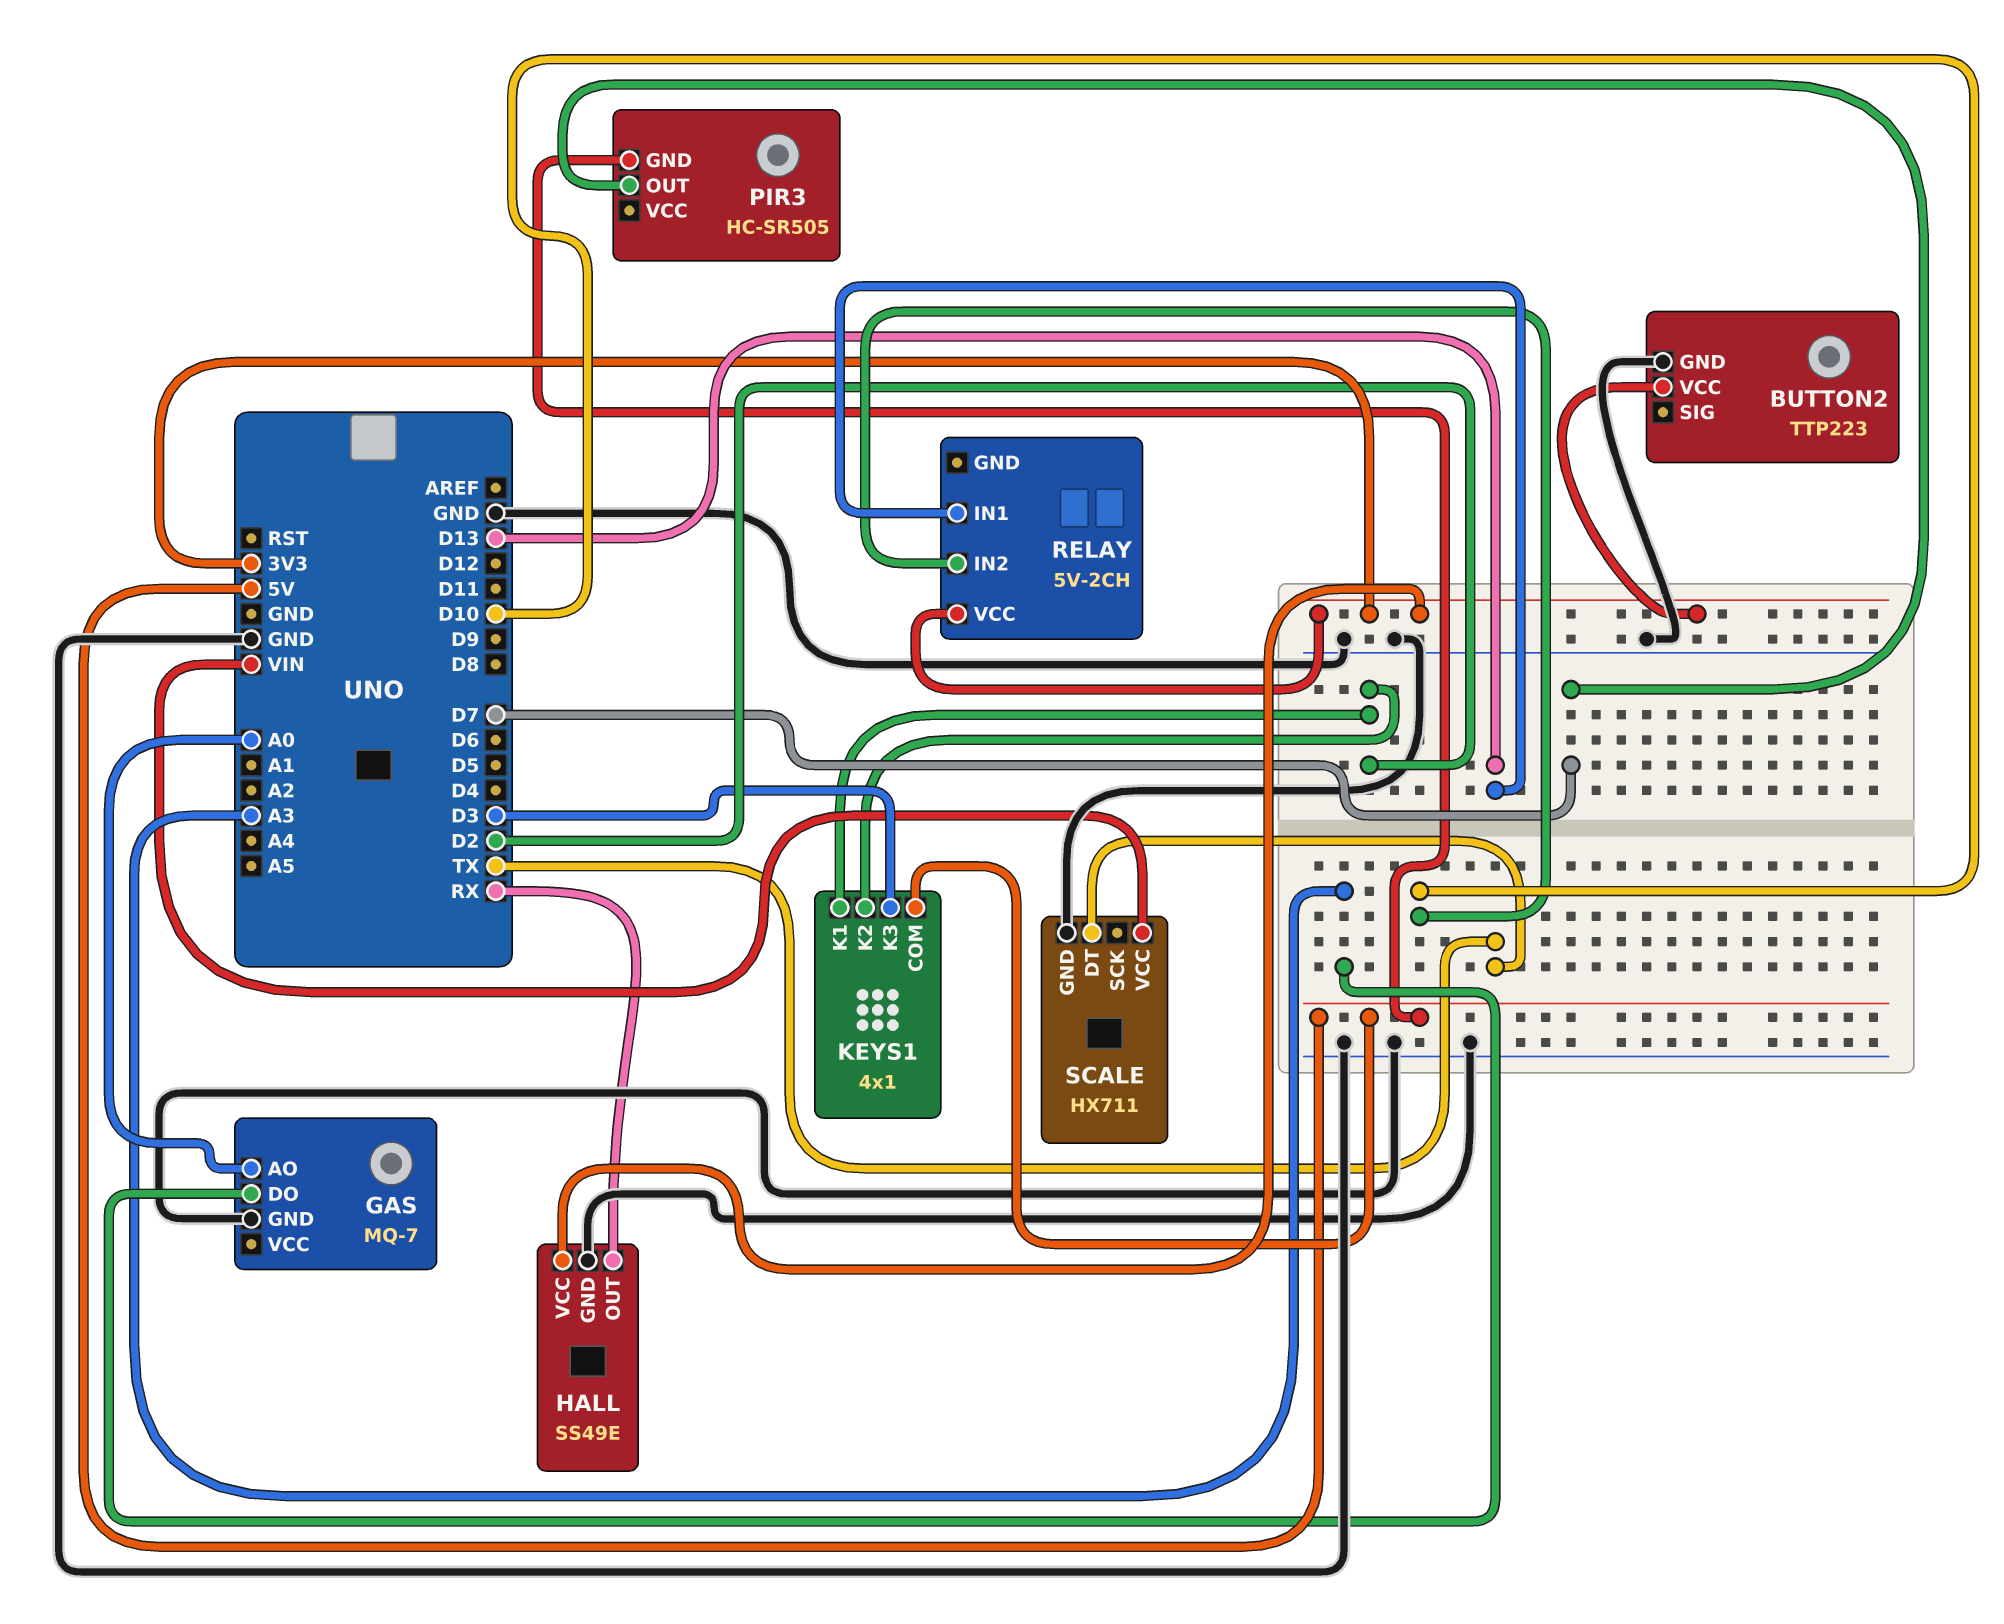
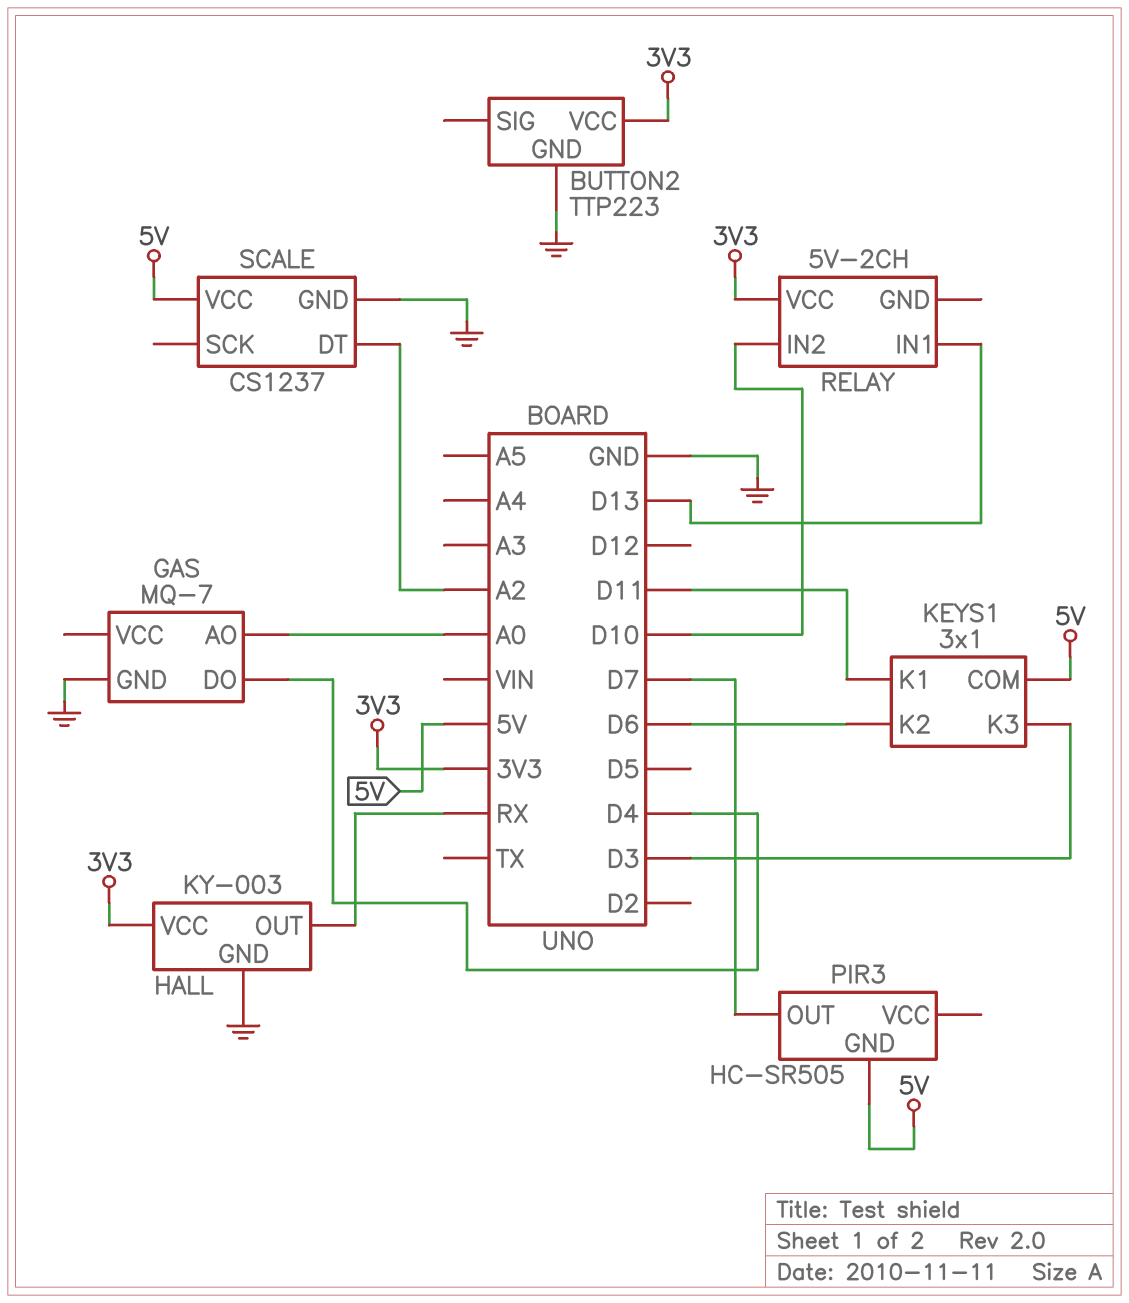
GAS pin DO: A3 -> D4
HALL: SS49E -> KY-003
KEYS1: 4x1 -> 3x1
KEYS1 pin K1: D2 -> D11
KEYS1 pin K2: D2 -> D6
SCALE: HX711 -> CS1237
SCALE pin DT: TX -> A2
SCALE pin VCC: VIN -> 5V

